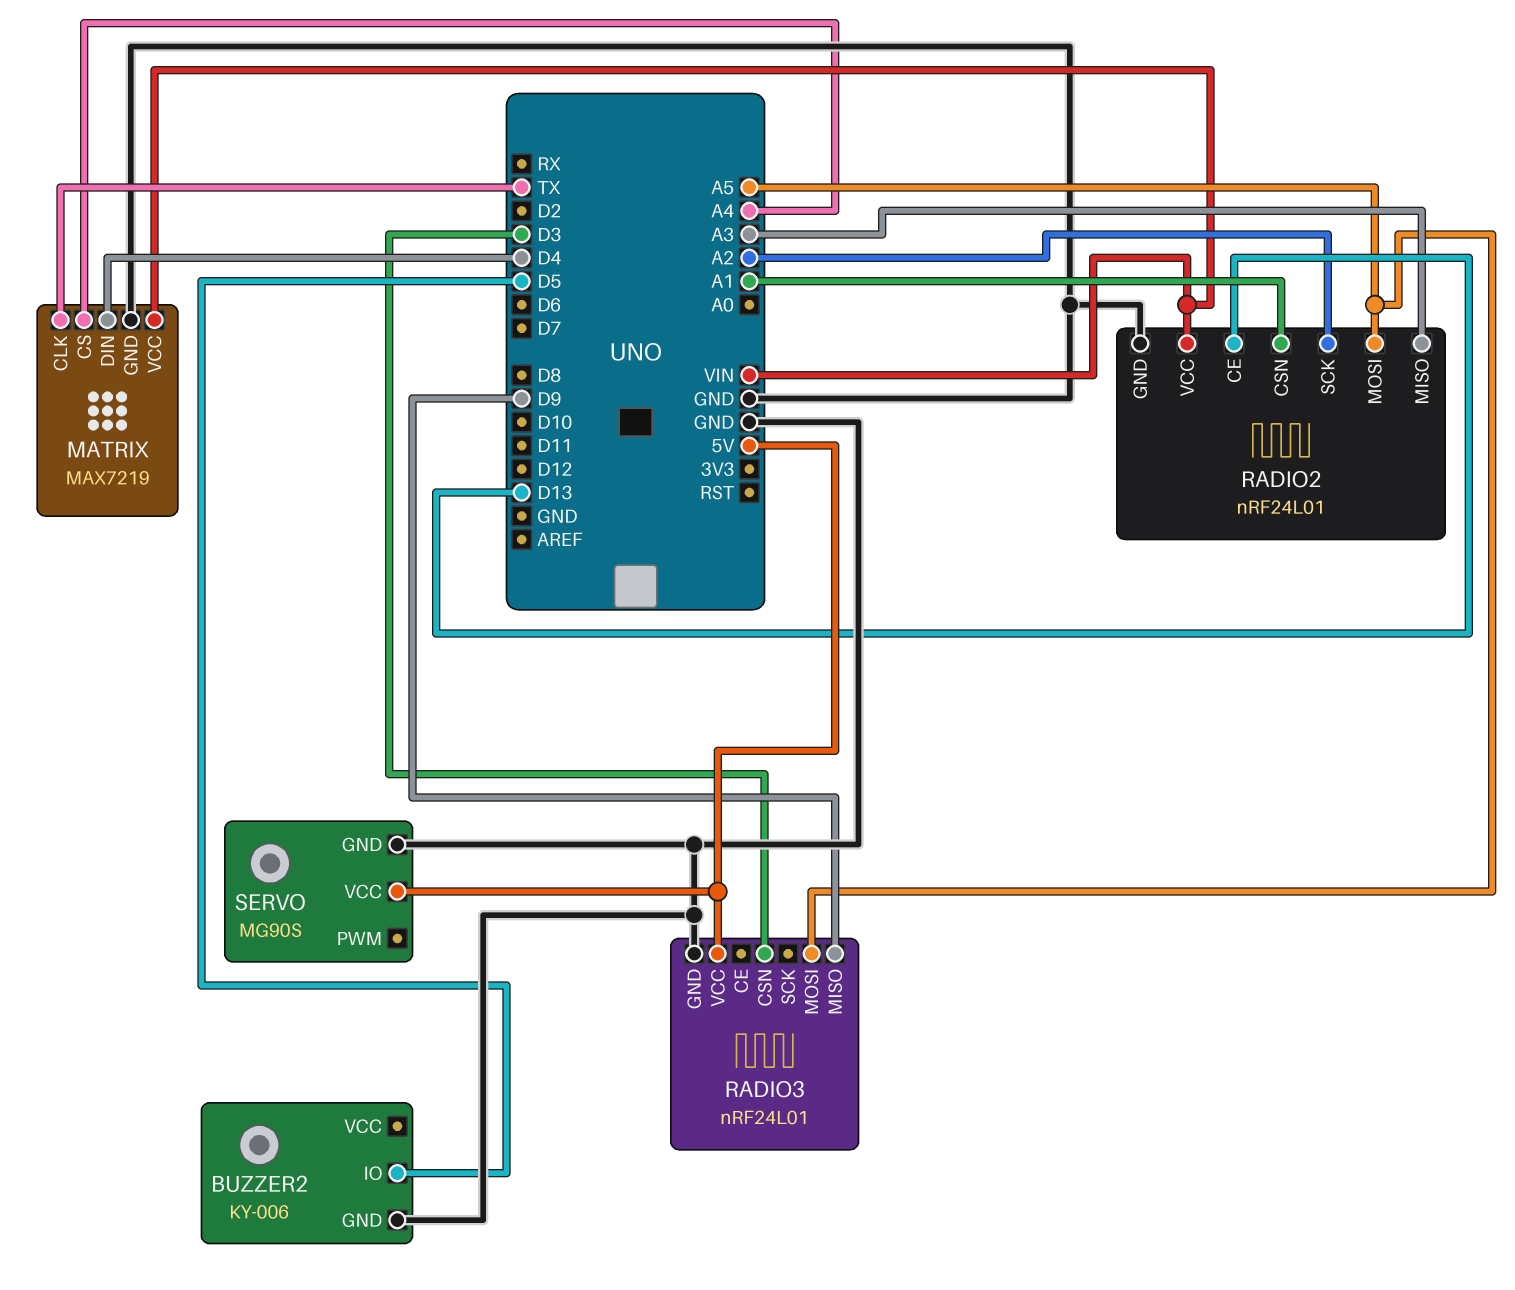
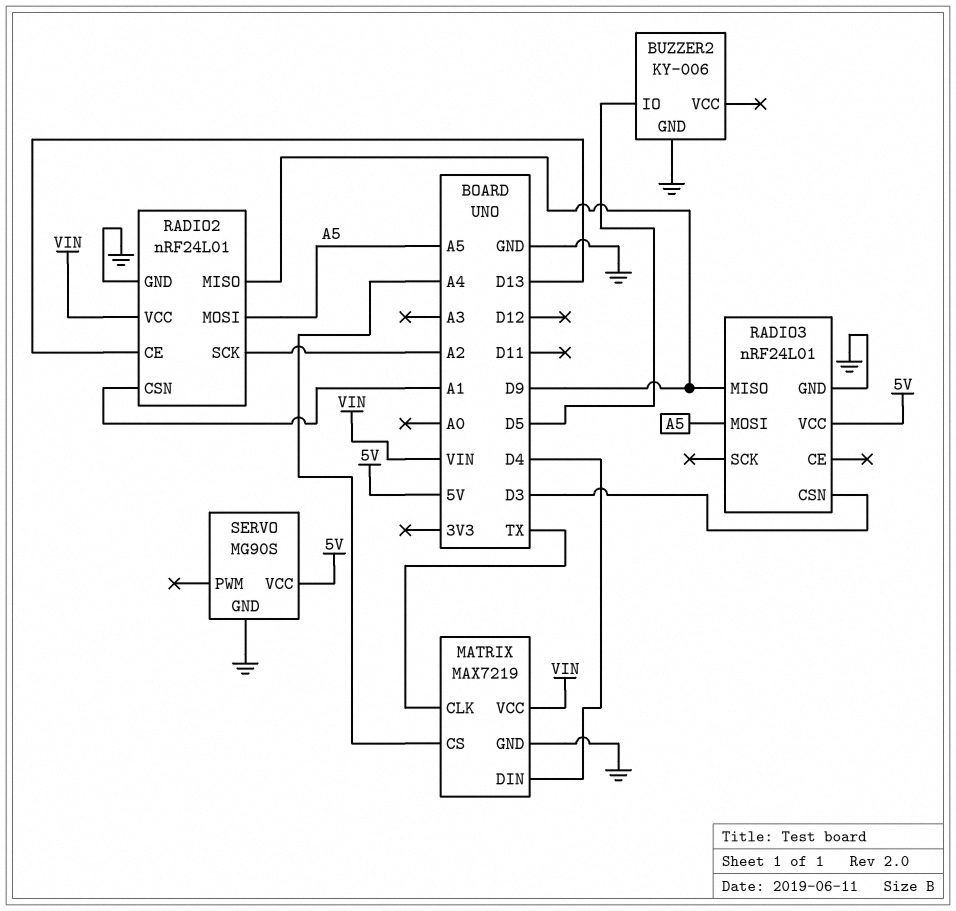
RADIO2 pin MISO: A3 -> D9

